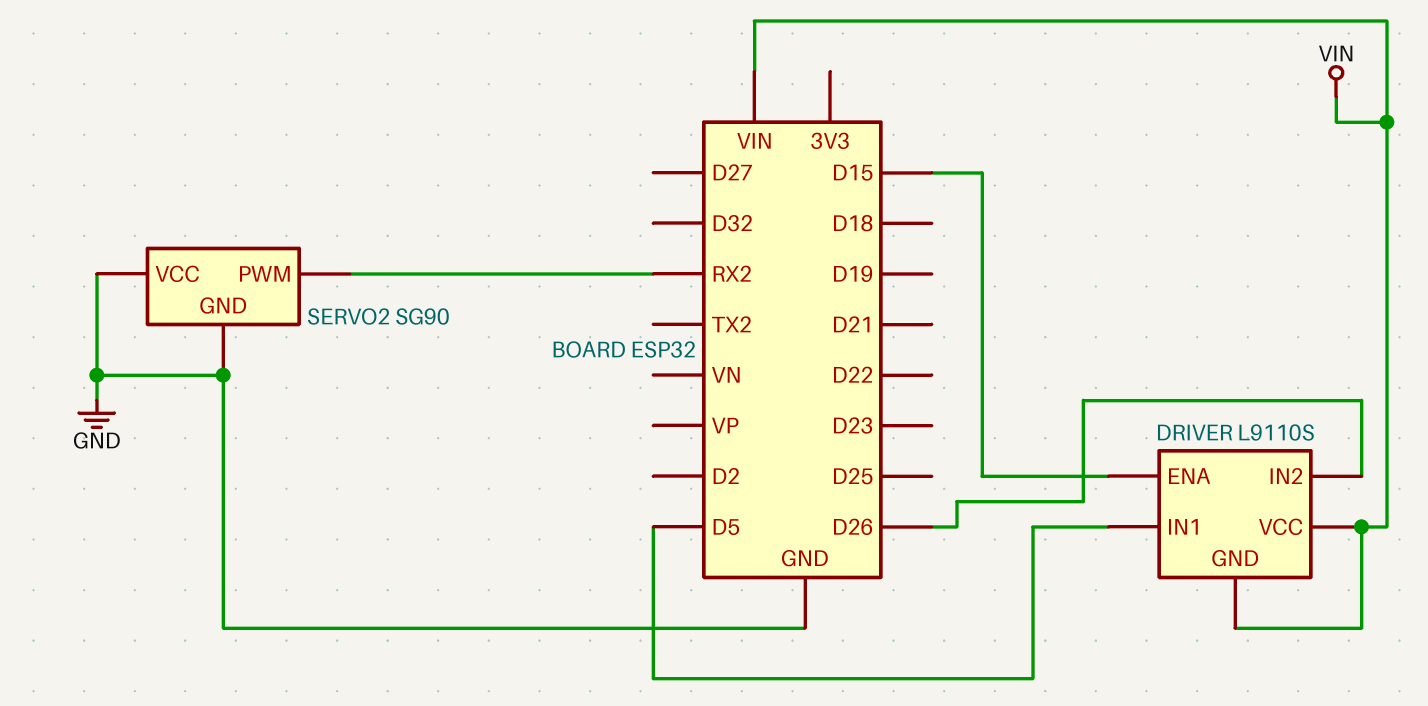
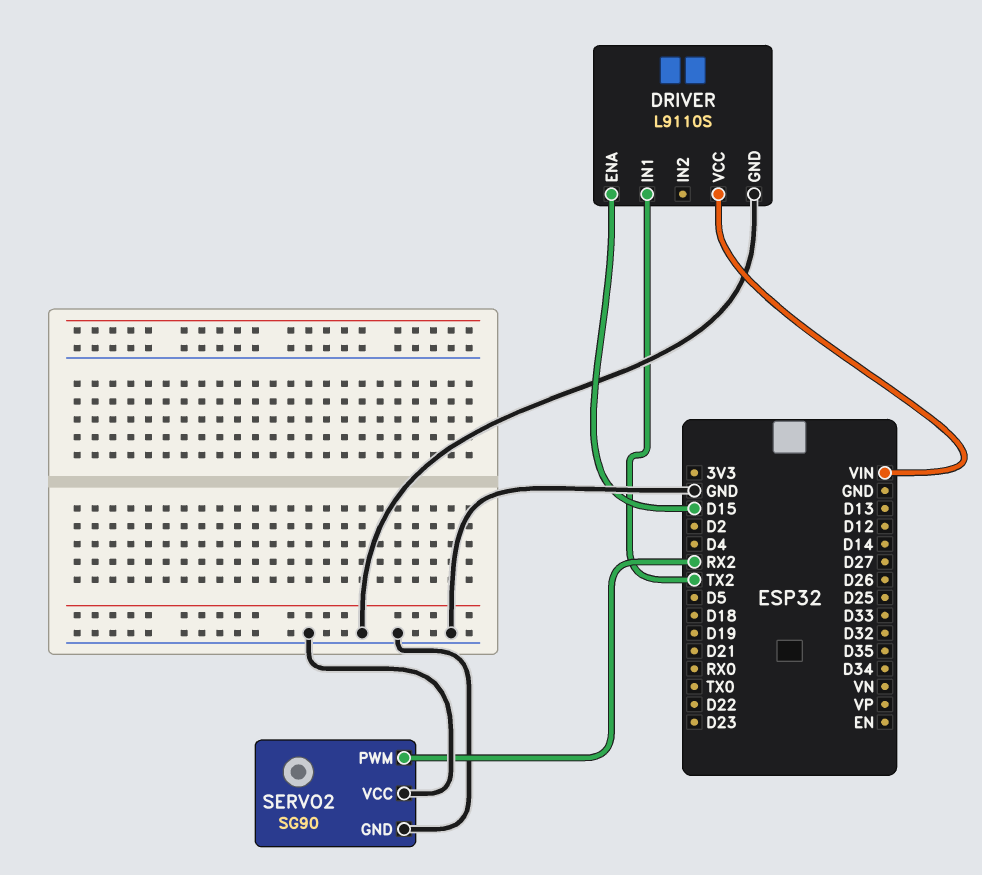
DRIVER pin GND: VIN -> GND
DRIVER pin IN1: D5 -> TX2
DRIVER pin IN2: D26 -> none

